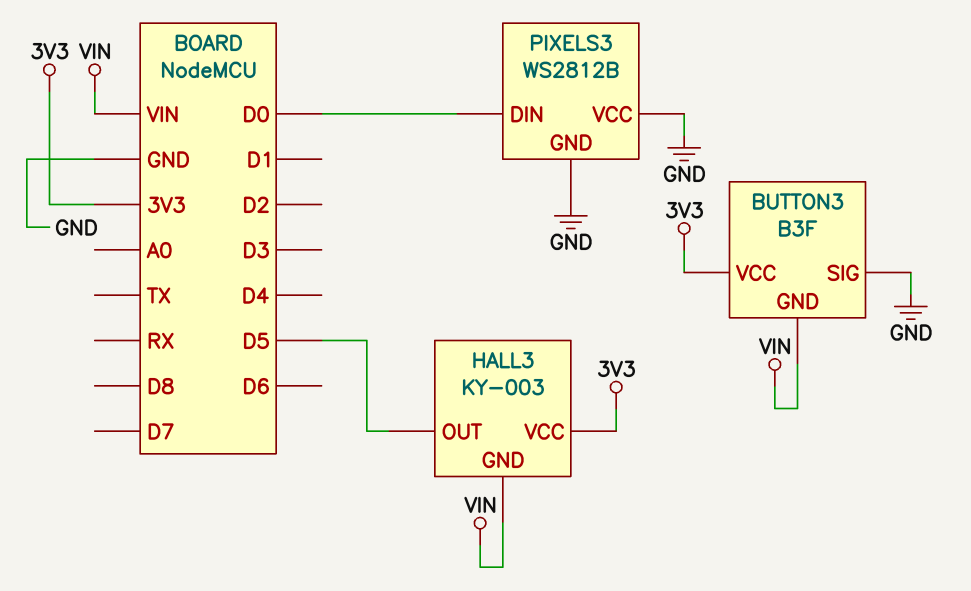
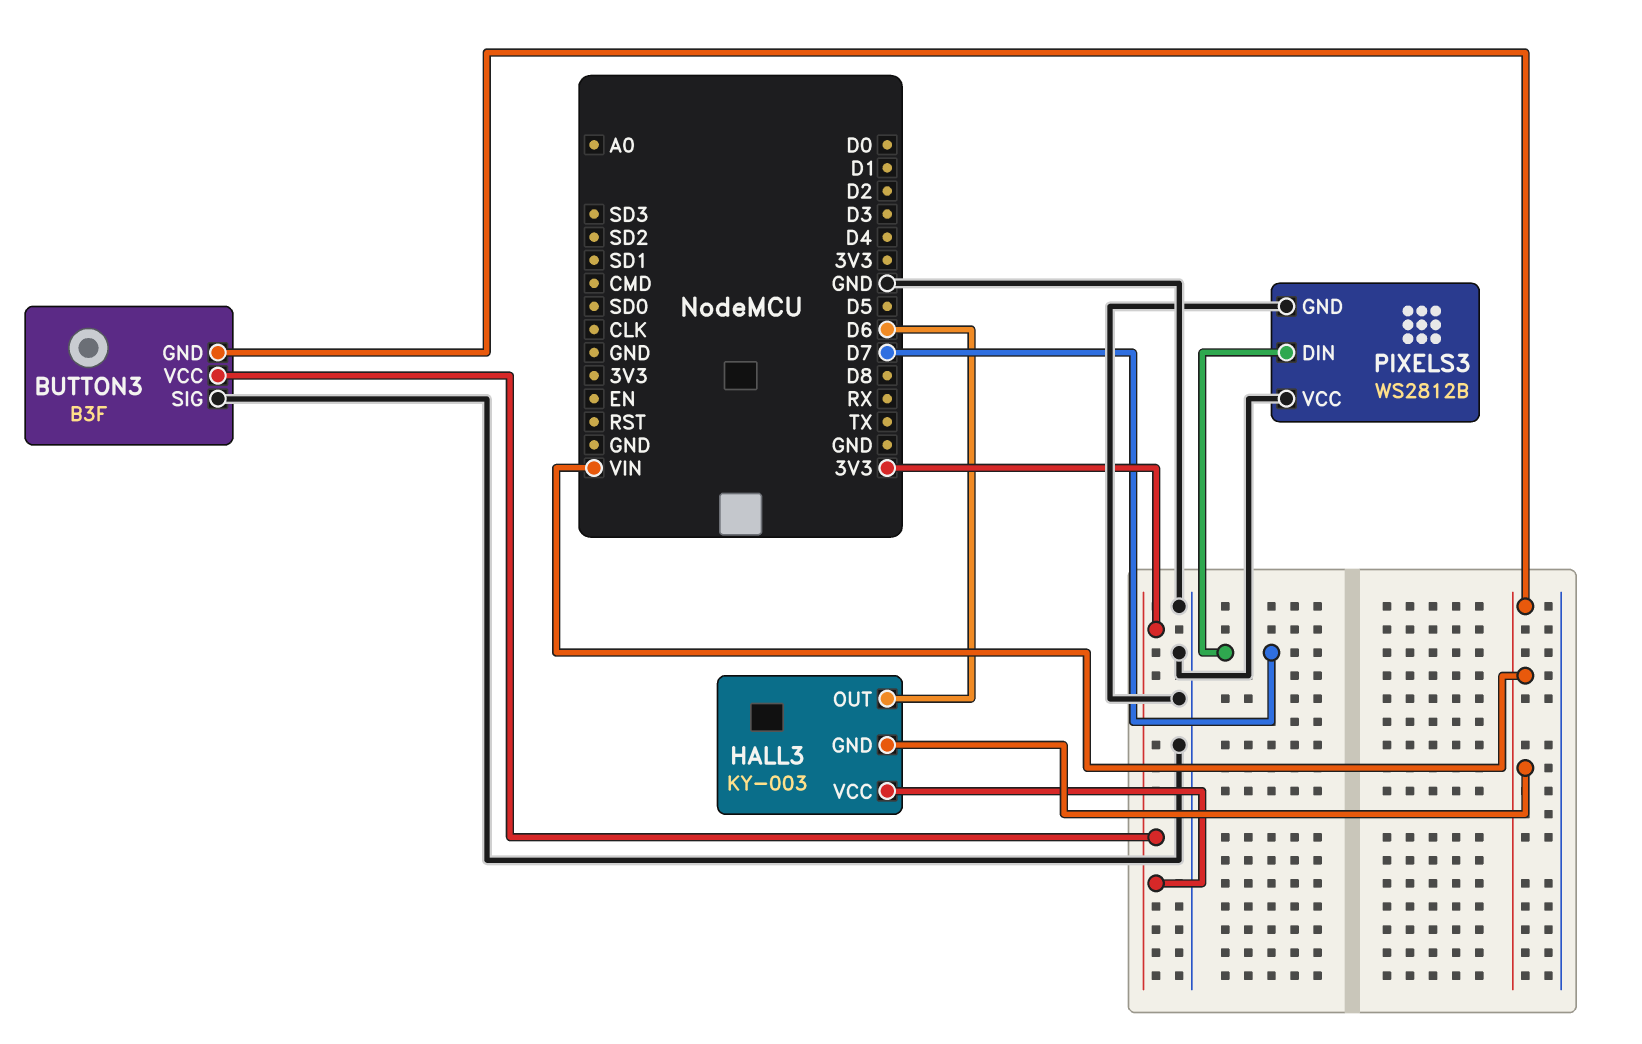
HALL3 pin OUT: D5 -> D6
PIXELS3 pin DIN: D0 -> D7

